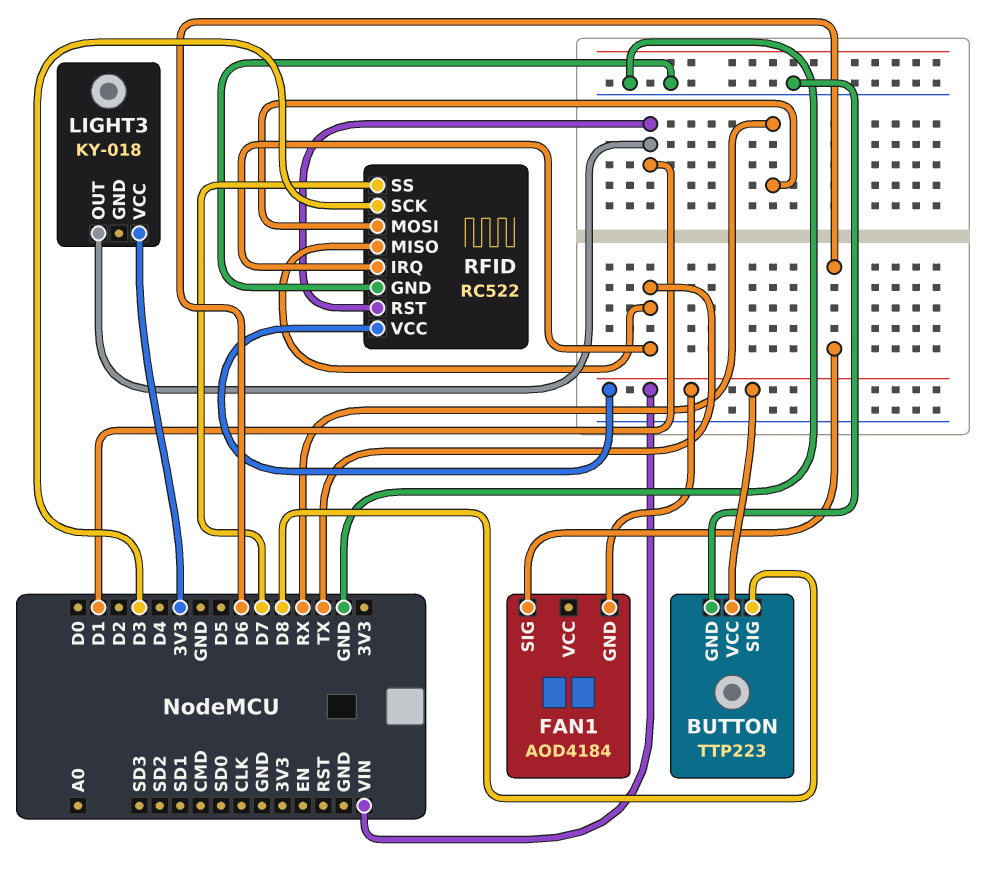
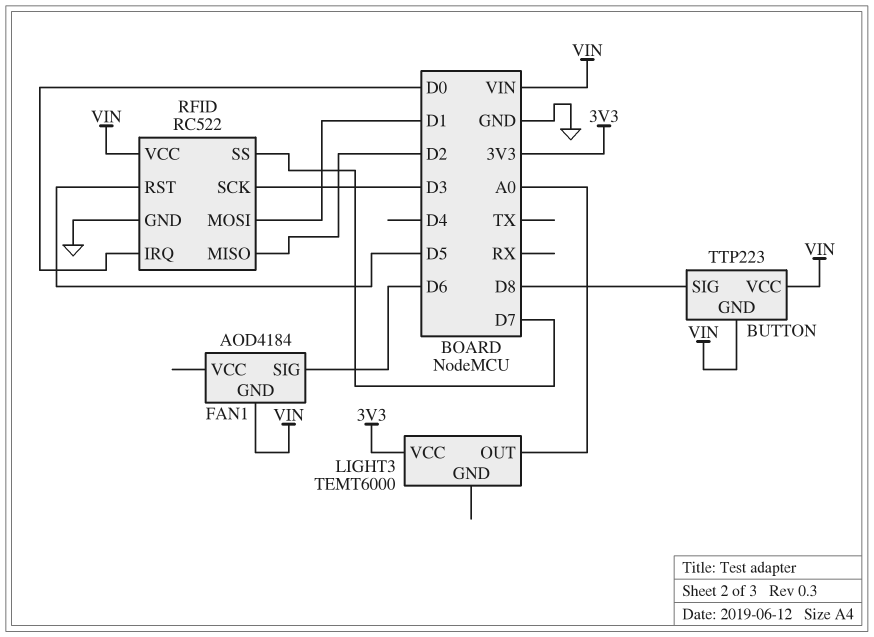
BUTTON pin GND: GND -> VIN
LIGHT3: KY-018 -> TEMT6000
LIGHT3 pin OUT: D1 -> A0
RFID pin IRQ: TX -> D0
RFID pin MISO: TX -> D2
RFID pin MOSI: RX -> D1
RFID pin RST: D1 -> D5

